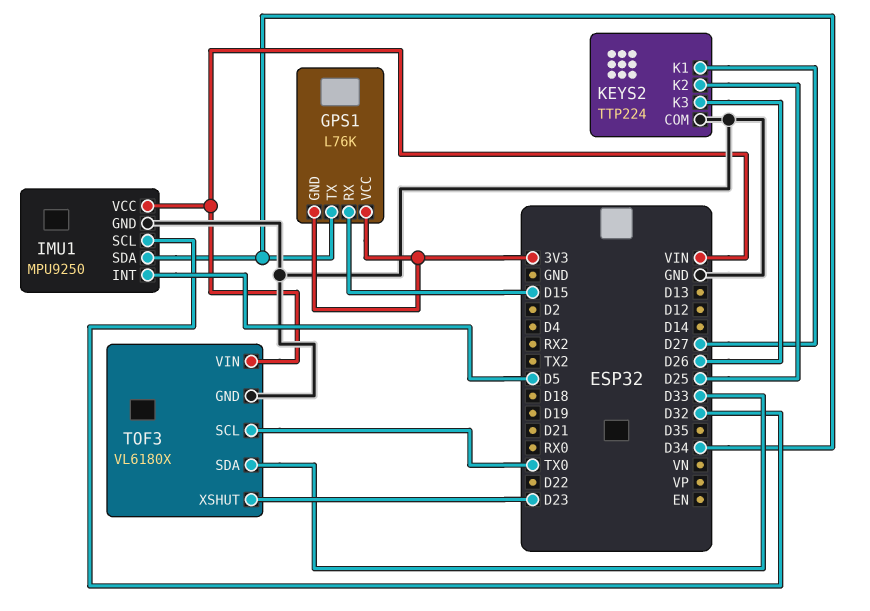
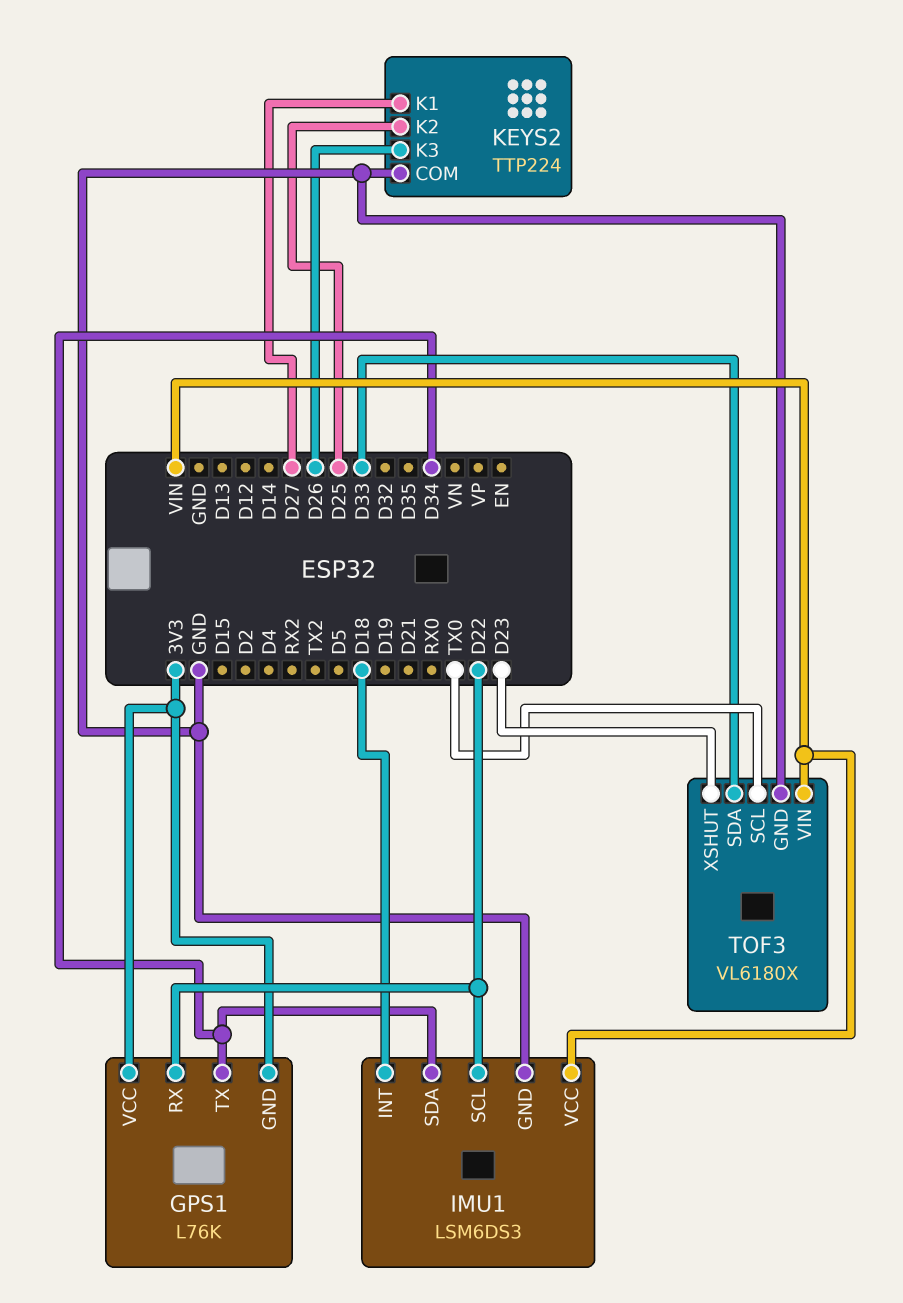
GPS1 pin RX: D15 -> D22
IMU1: MPU9250 -> LSM6DS3
IMU1 pin INT: D5 -> D18
IMU1 pin SCL: D32 -> D22

